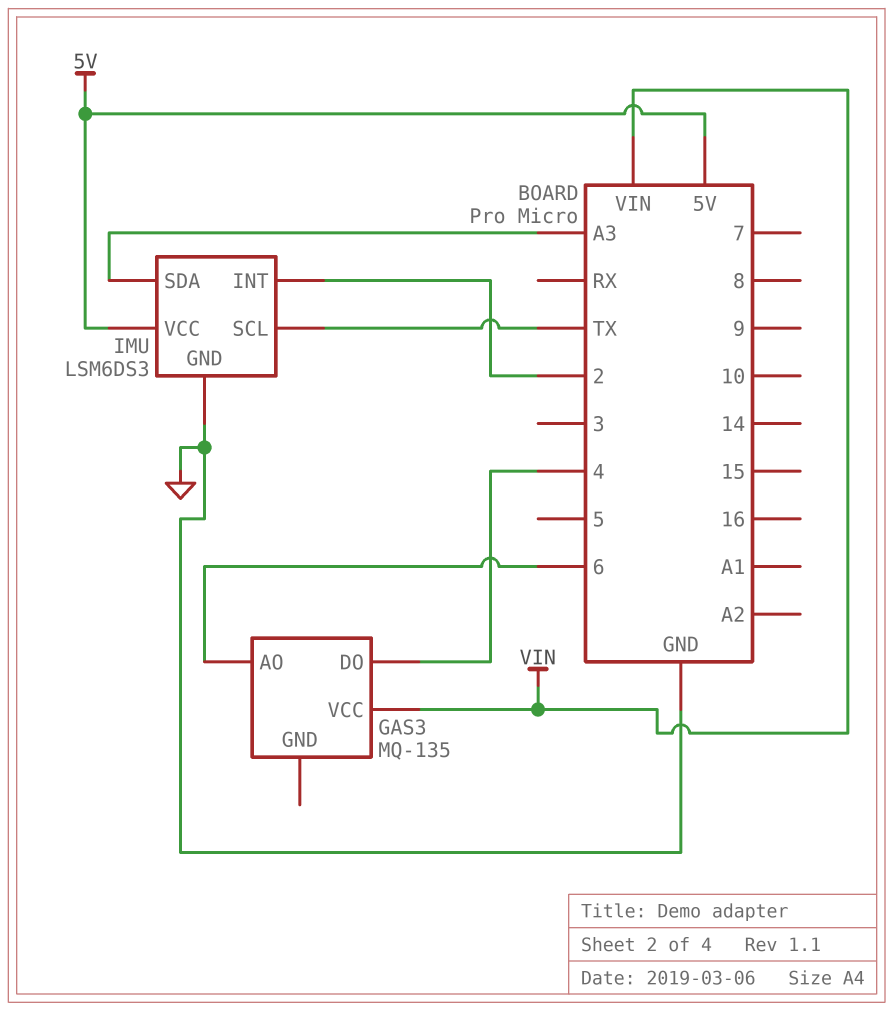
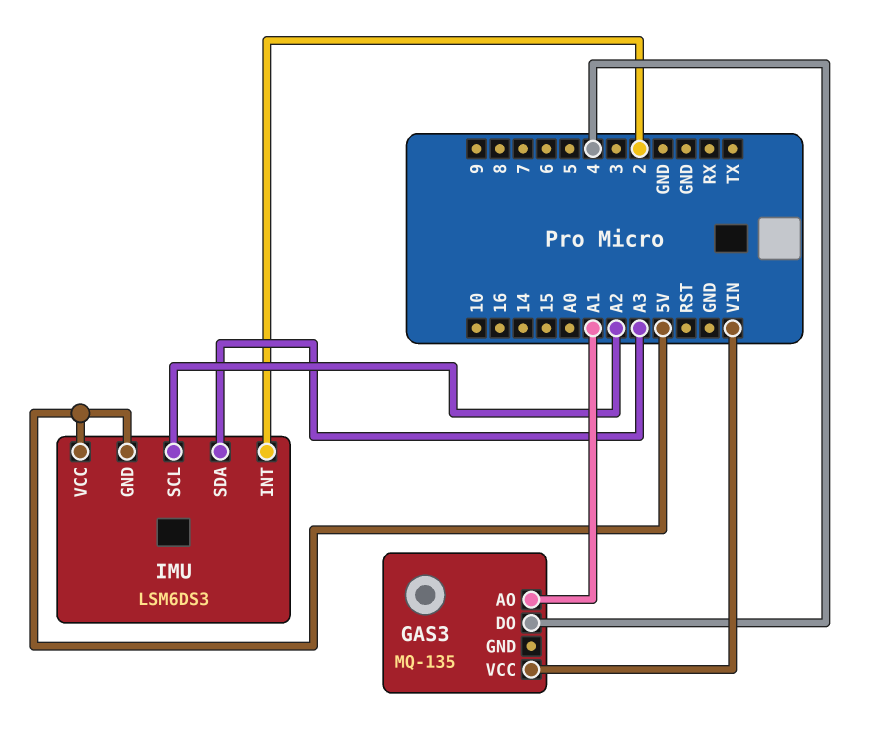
GAS3 pin AO: 6 -> A1
IMU pin GND: GND -> 5V
IMU pin SCL: TX -> A2

